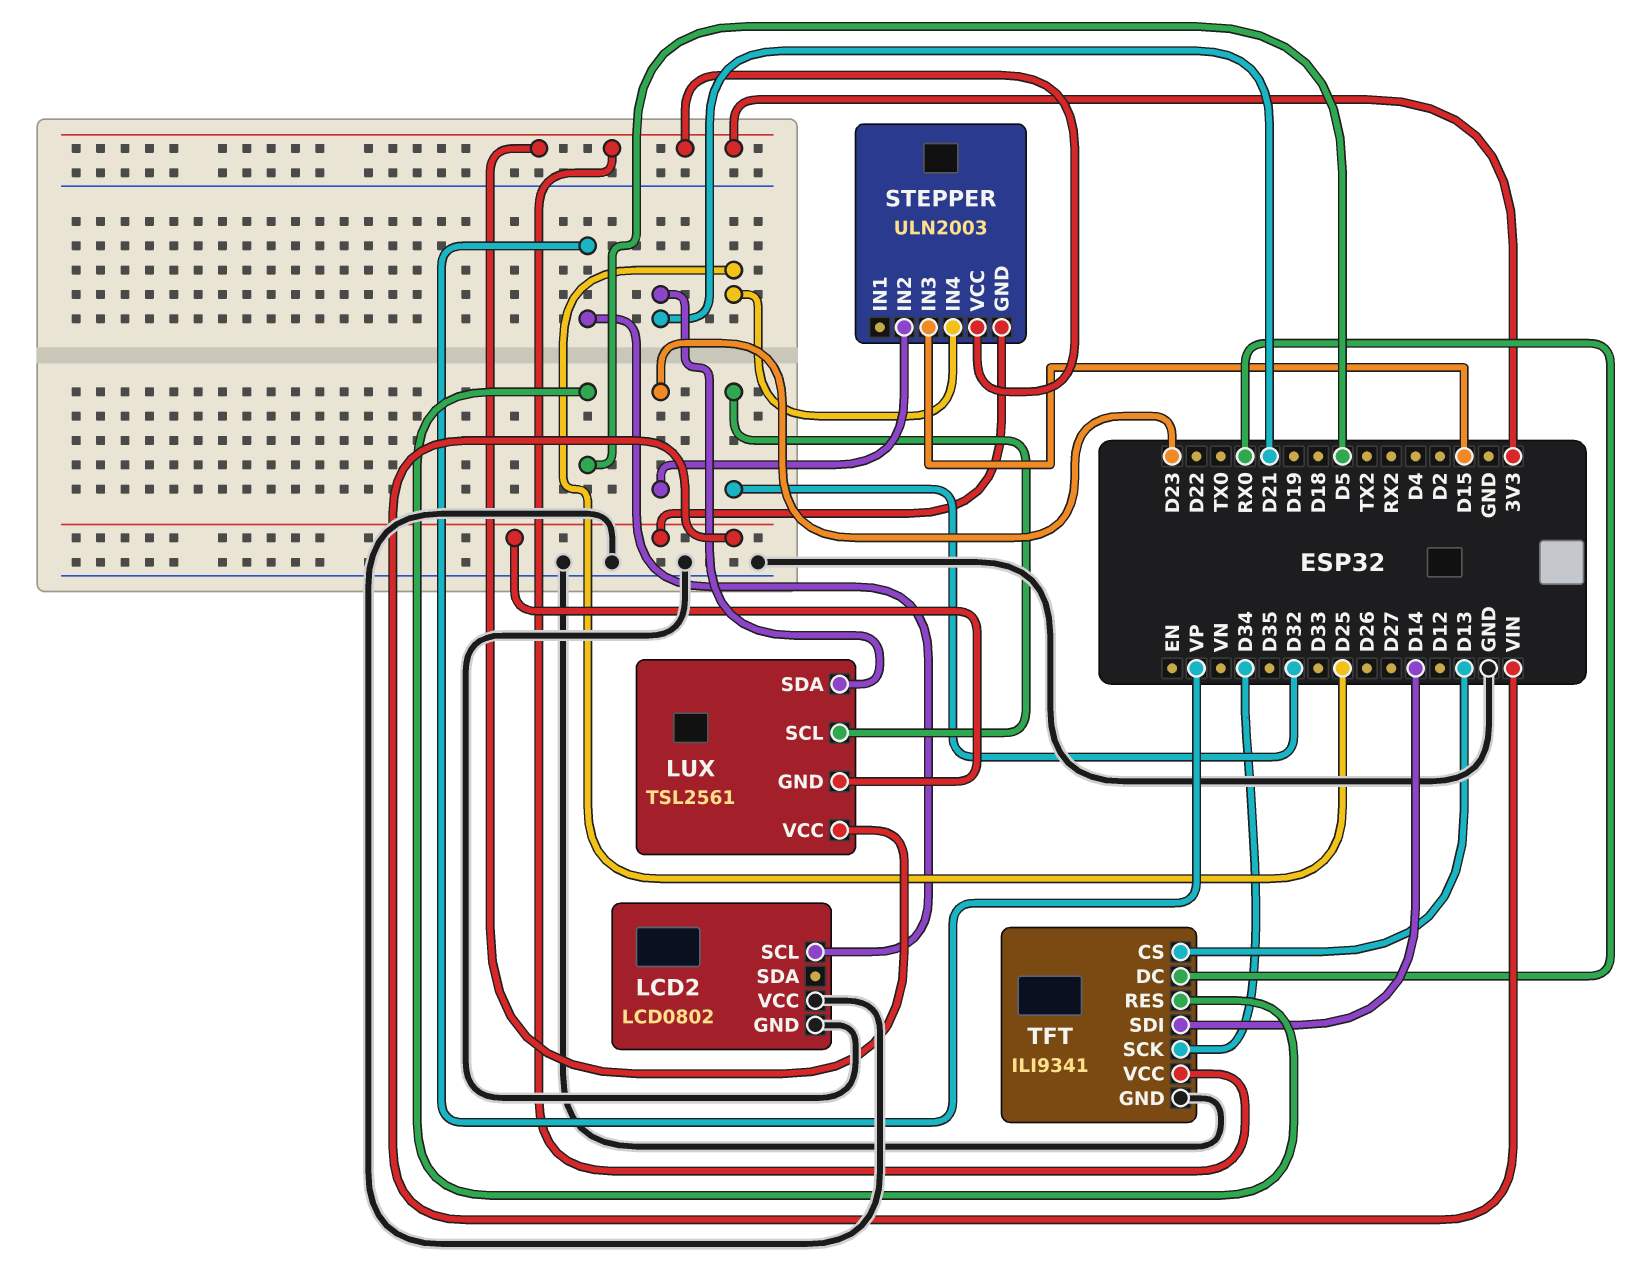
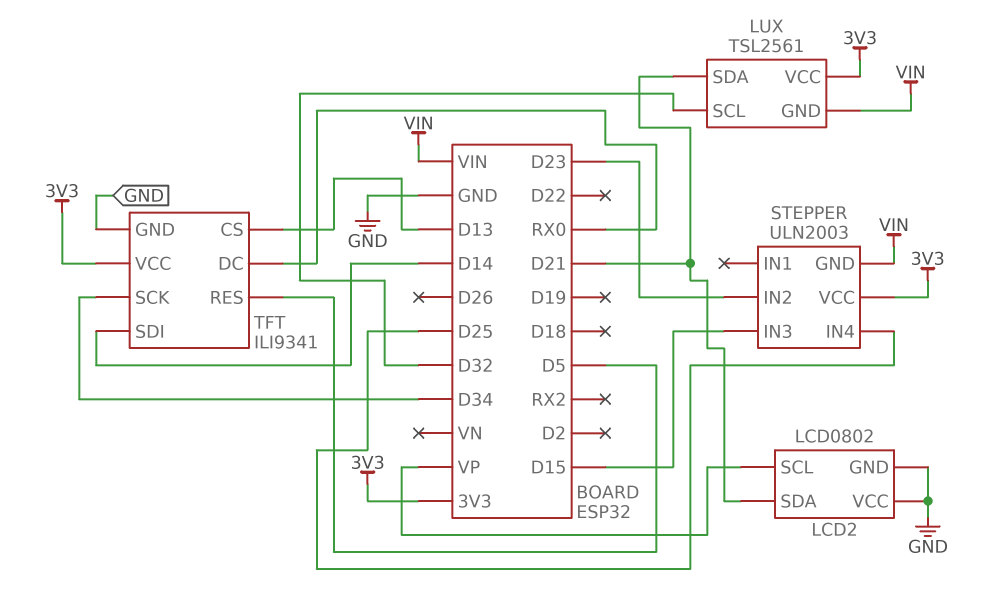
LCD2 pin SDA: none -> D21

